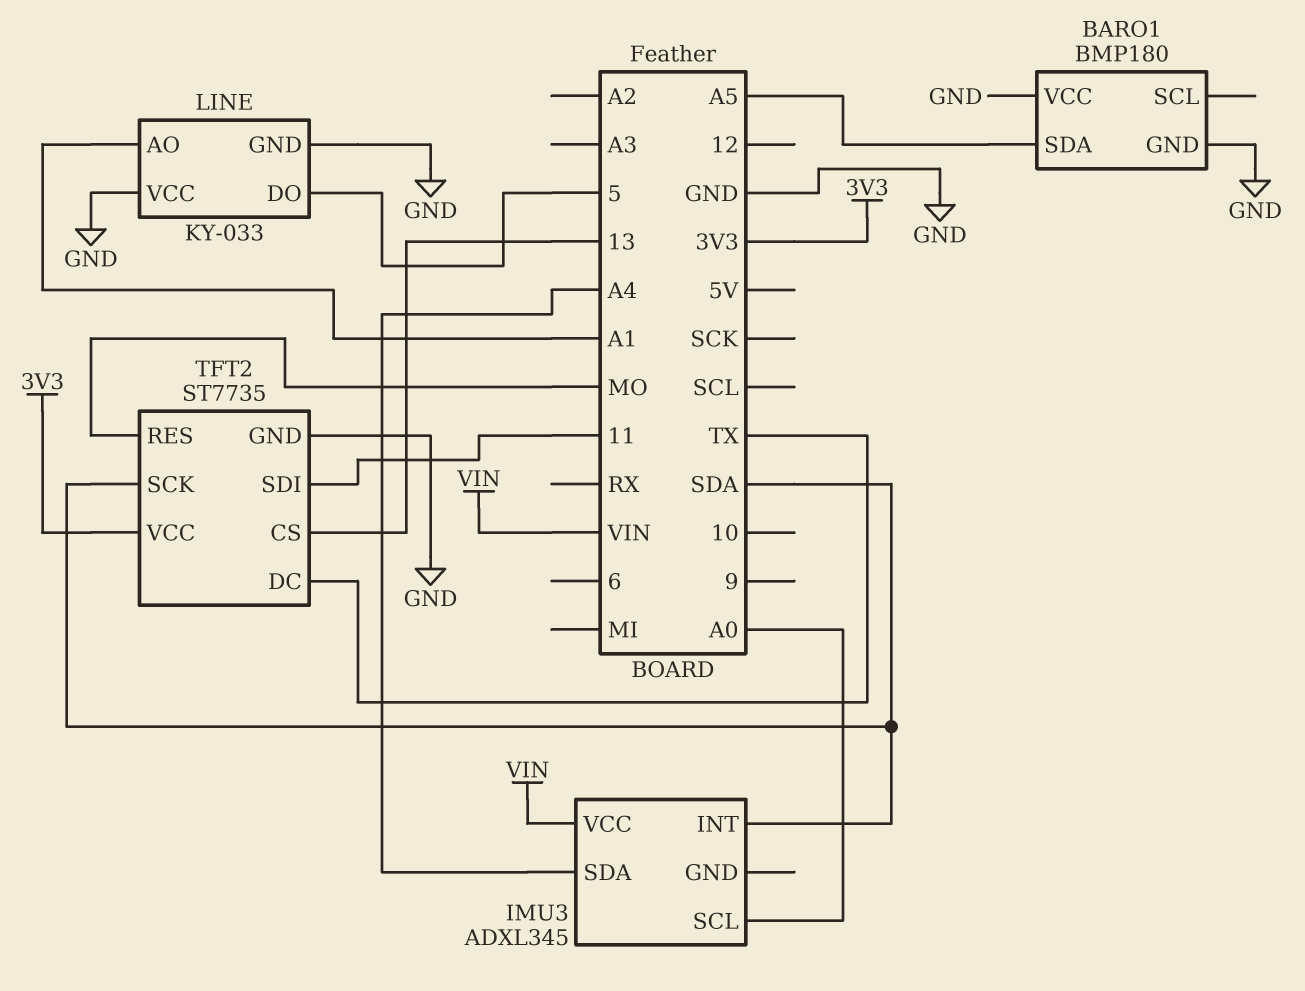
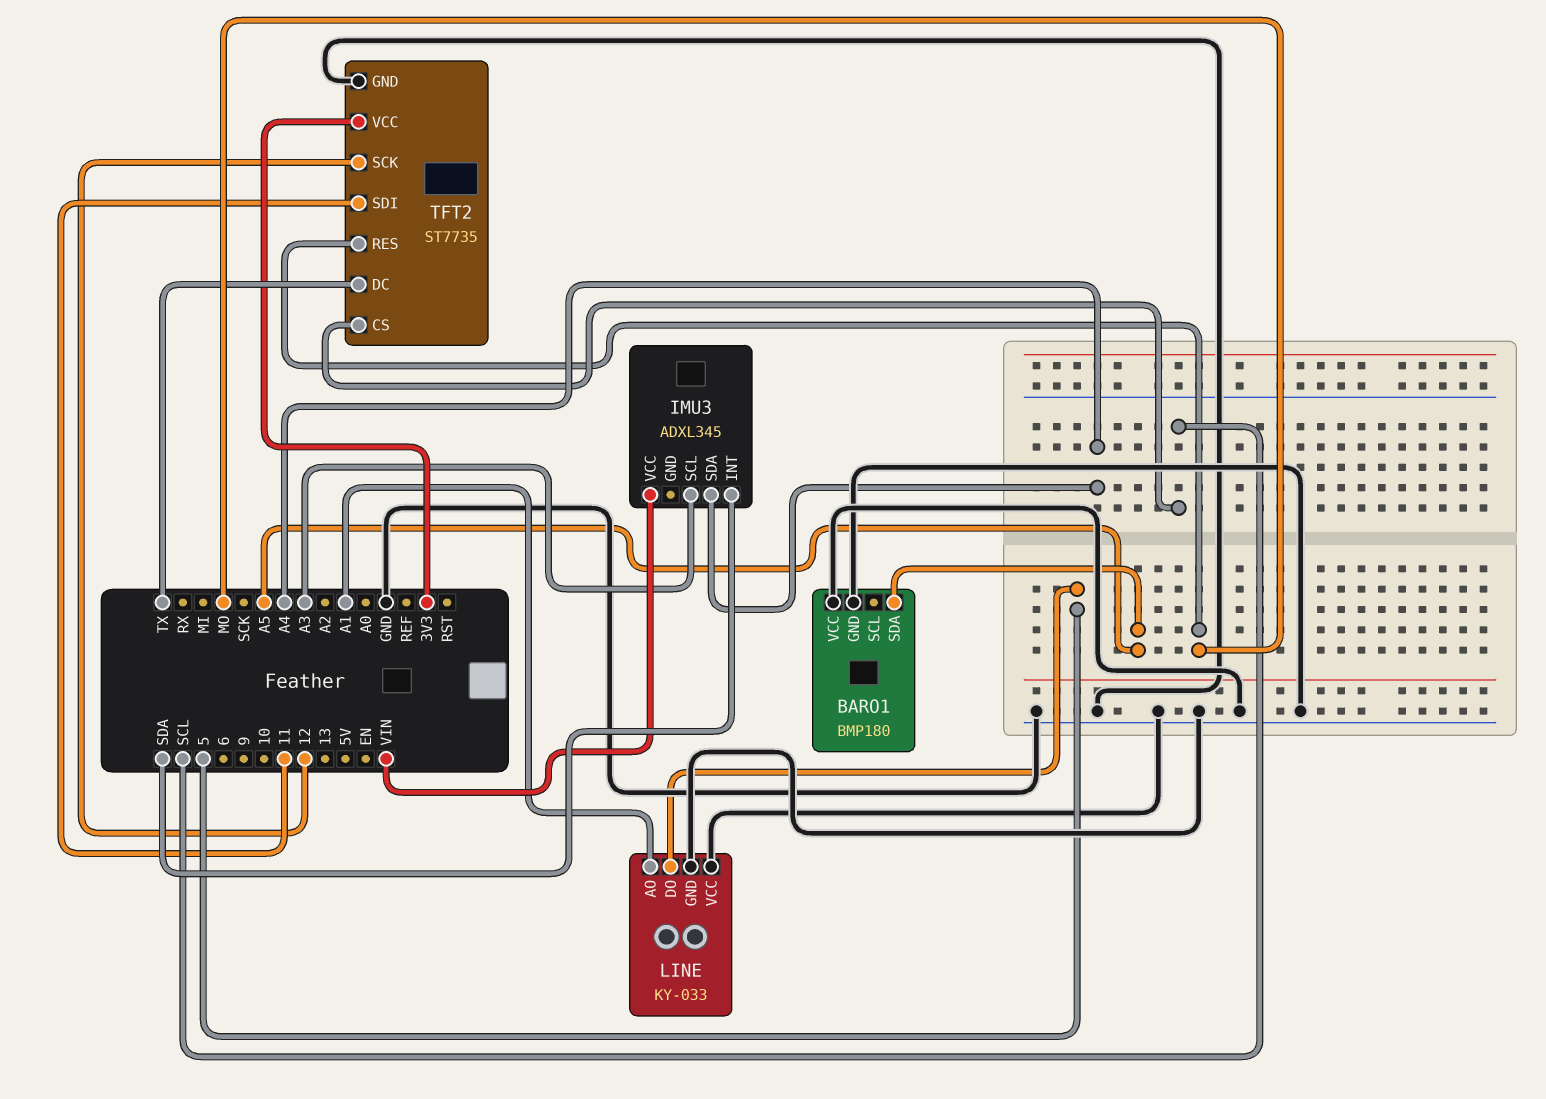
IMU3 pin SCL: A0 -> A3
TFT2 pin CS: 13 -> SCL
TFT2 pin SCK: SDA -> 12

